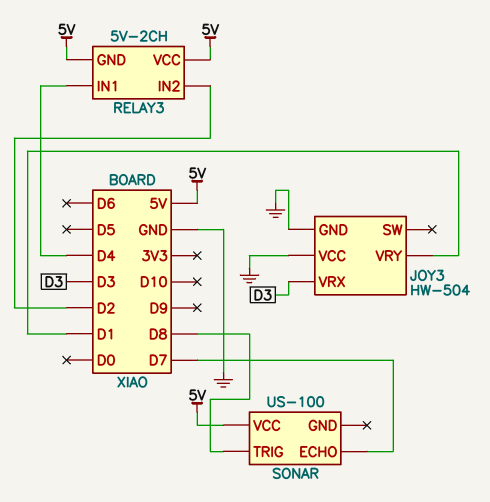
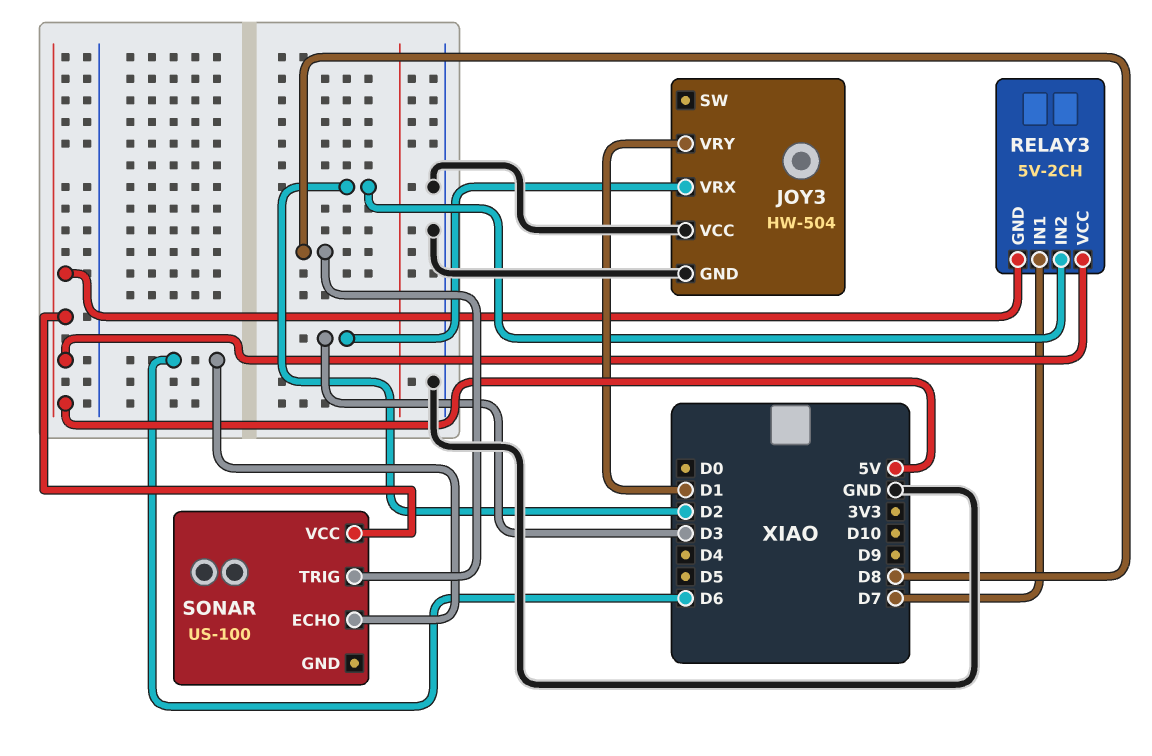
RELAY3 pin IN1: D4 -> D7
SONAR pin ECHO: D7 -> D6

